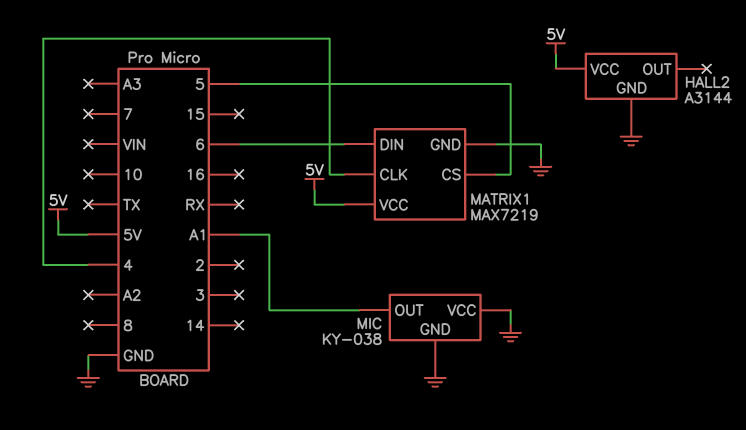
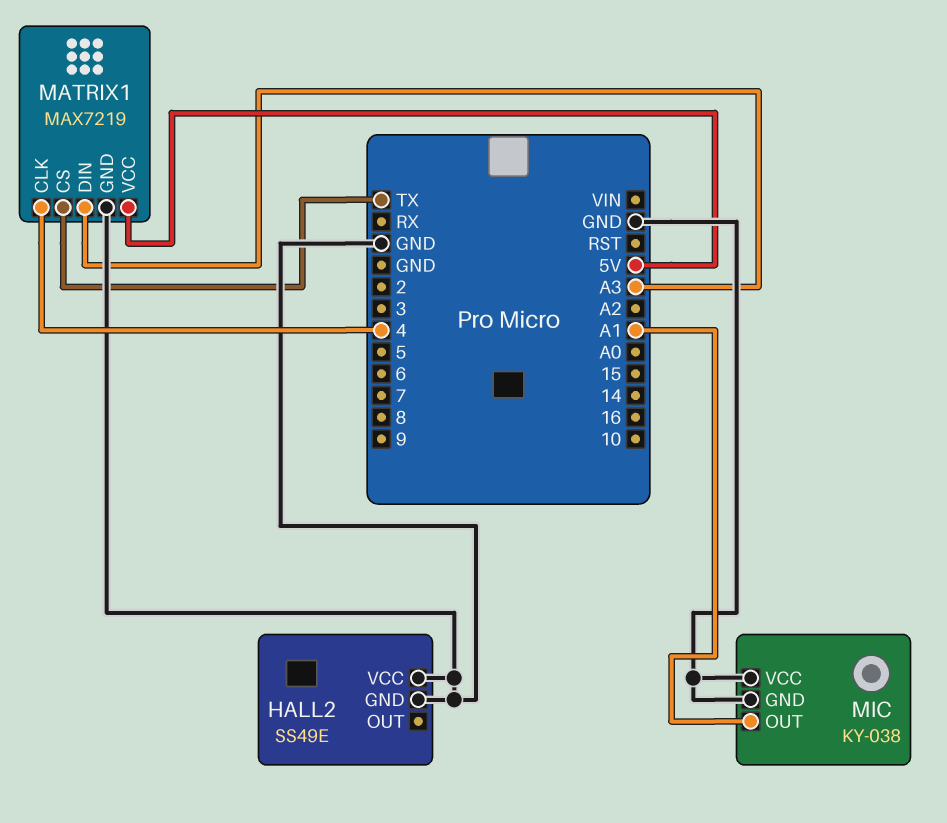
HALL2: A3144 -> SS49E
HALL2 pin VCC: 5V -> GND
MATRIX1 pin CS: 5 -> TX
MATRIX1 pin DIN: 6 -> A3

